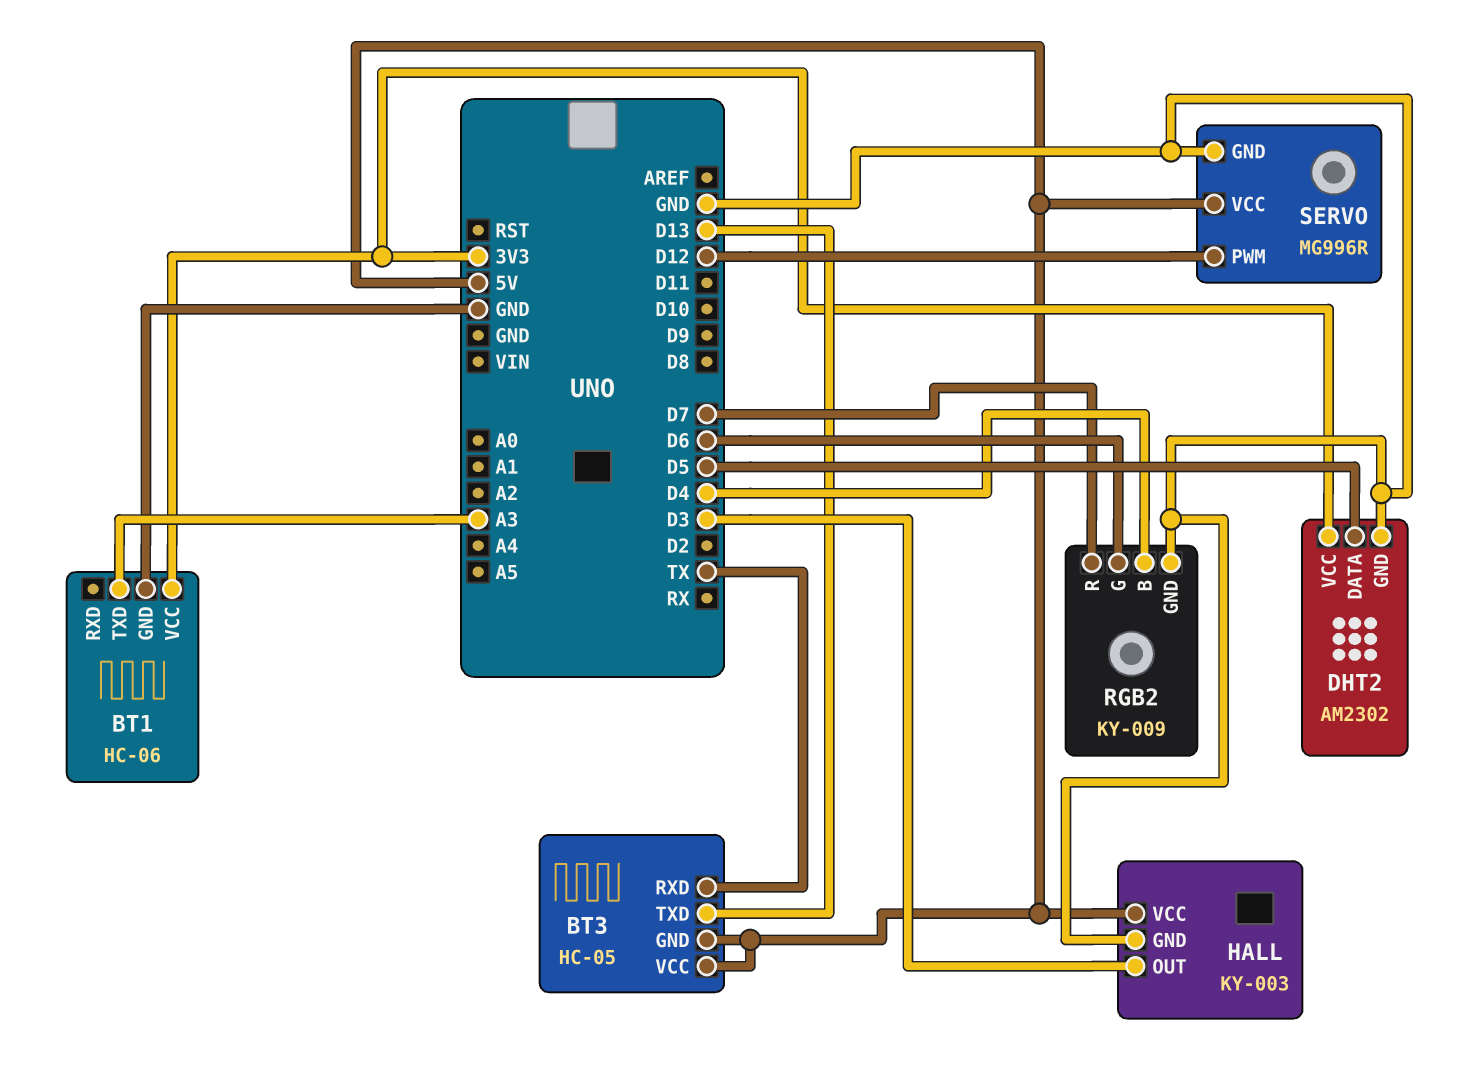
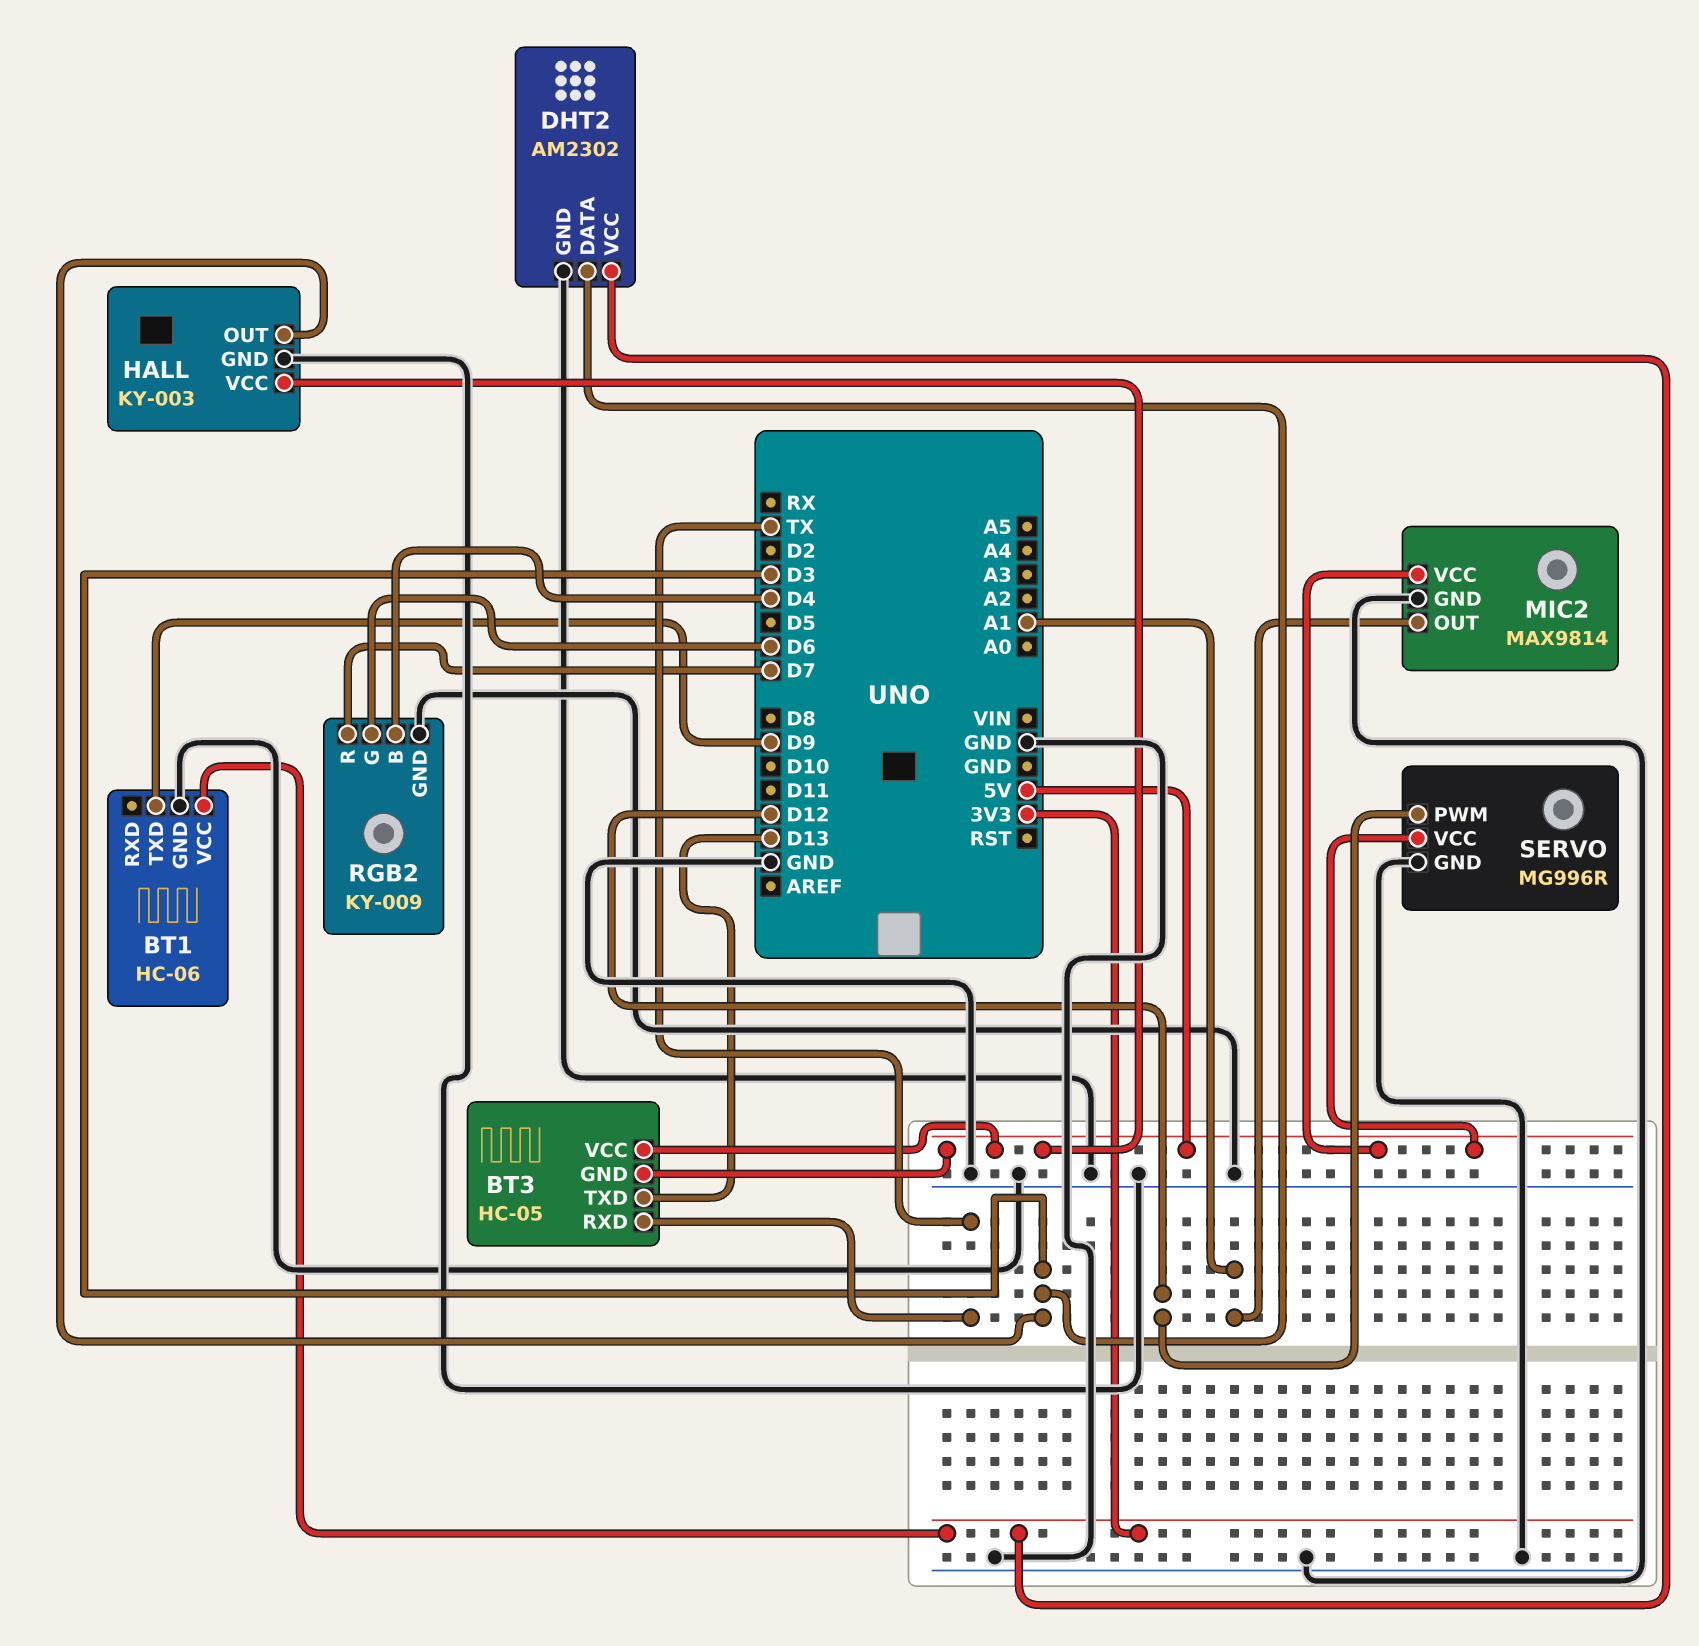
BT1 pin TXD: A3 -> D9
DHT2 pin DATA: D5 -> D3
MIC2: none -> MAX9814
MIC2 pin GND: none -> GND
MIC2 pin OUT: none -> A1
MIC2 pin VCC: none -> 5V

